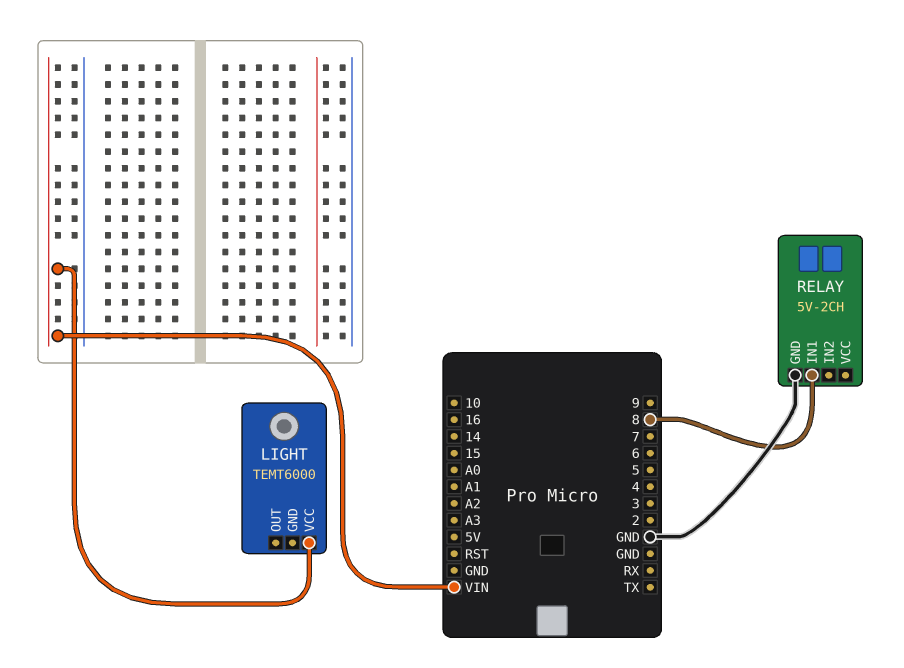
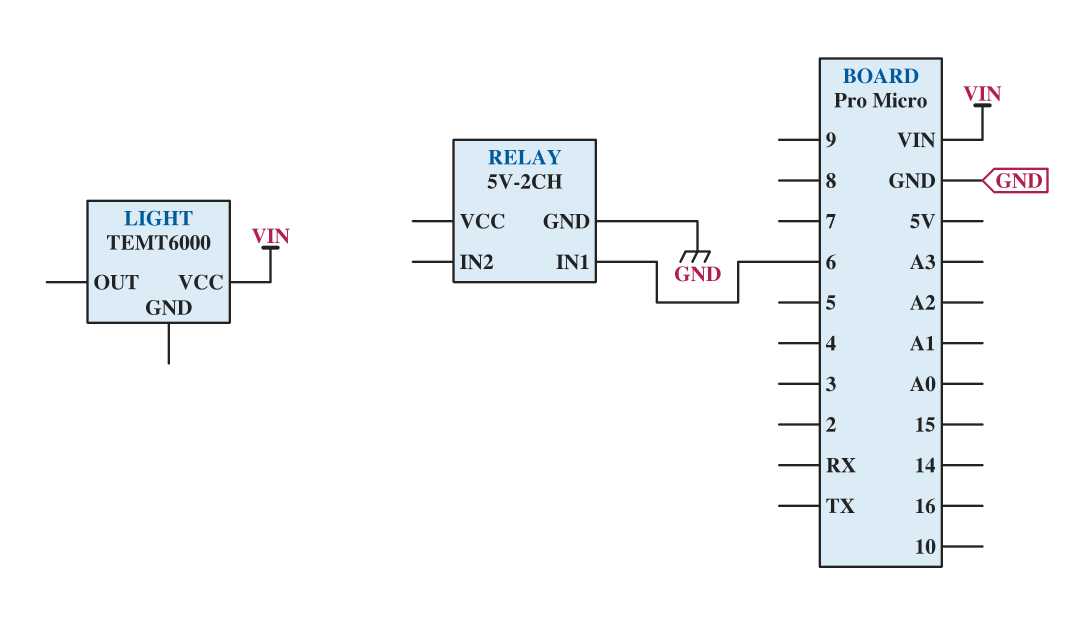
RELAY pin IN1: 8 -> 6

